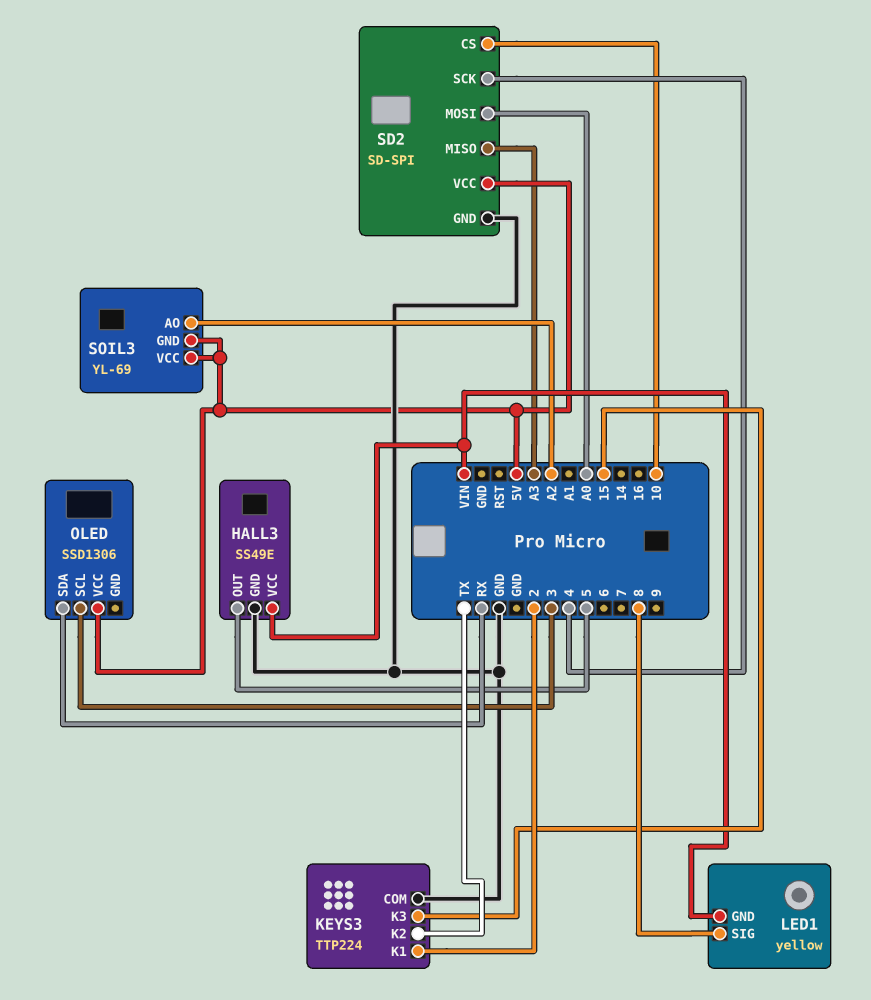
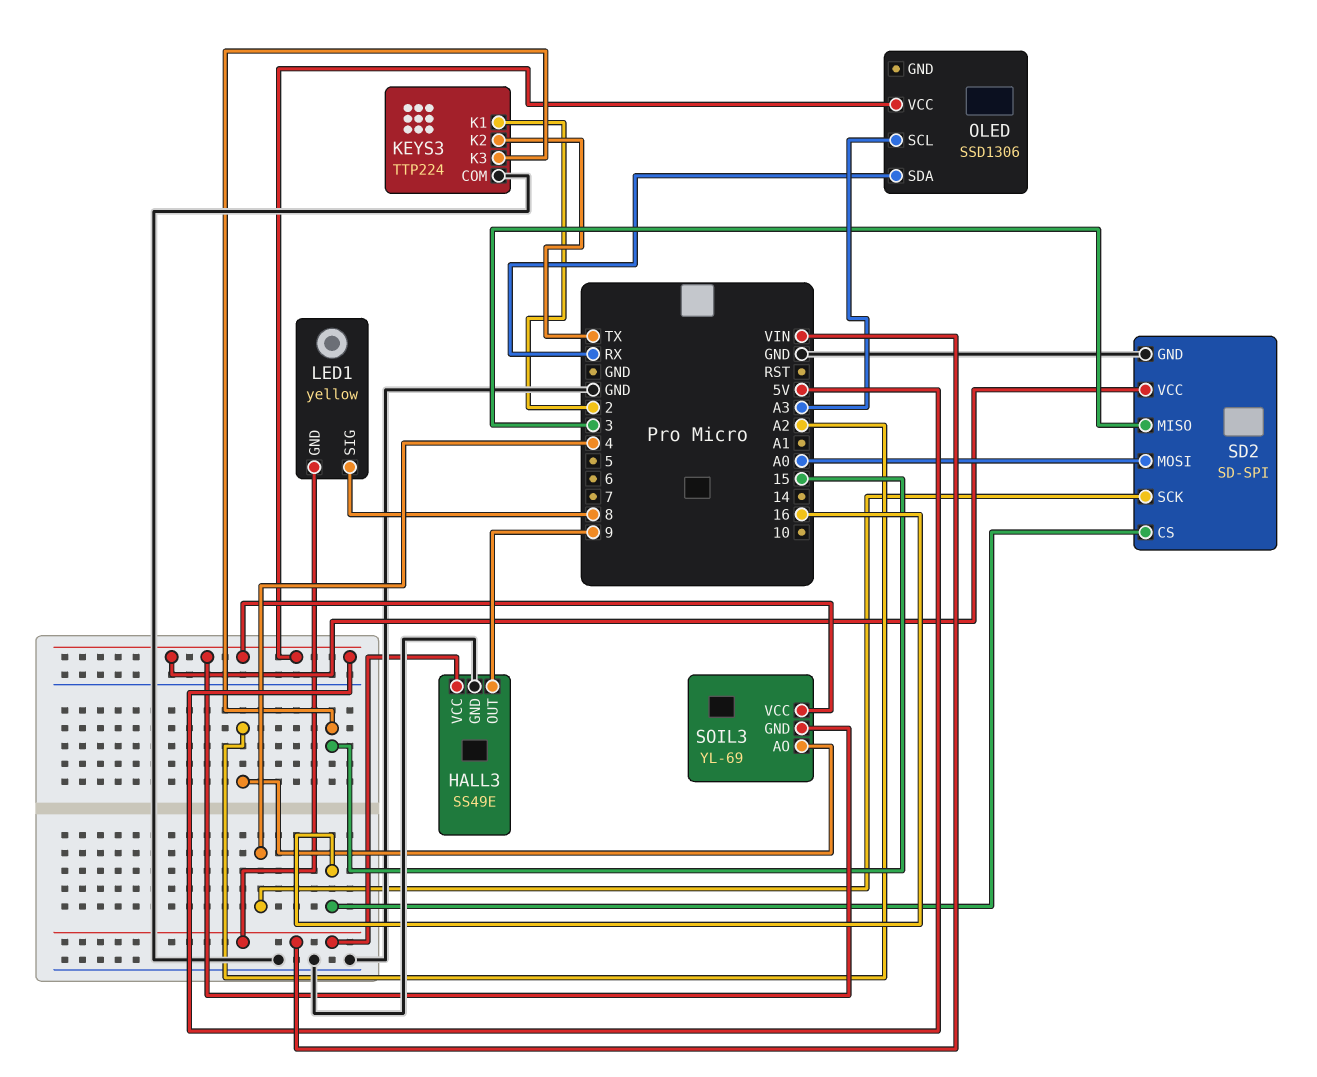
HALL3 pin OUT: 5 -> 9
OLED pin SCL: 3 -> A3
SD2 pin CS: 10 -> 16
SD2 pin MISO: A3 -> 3

